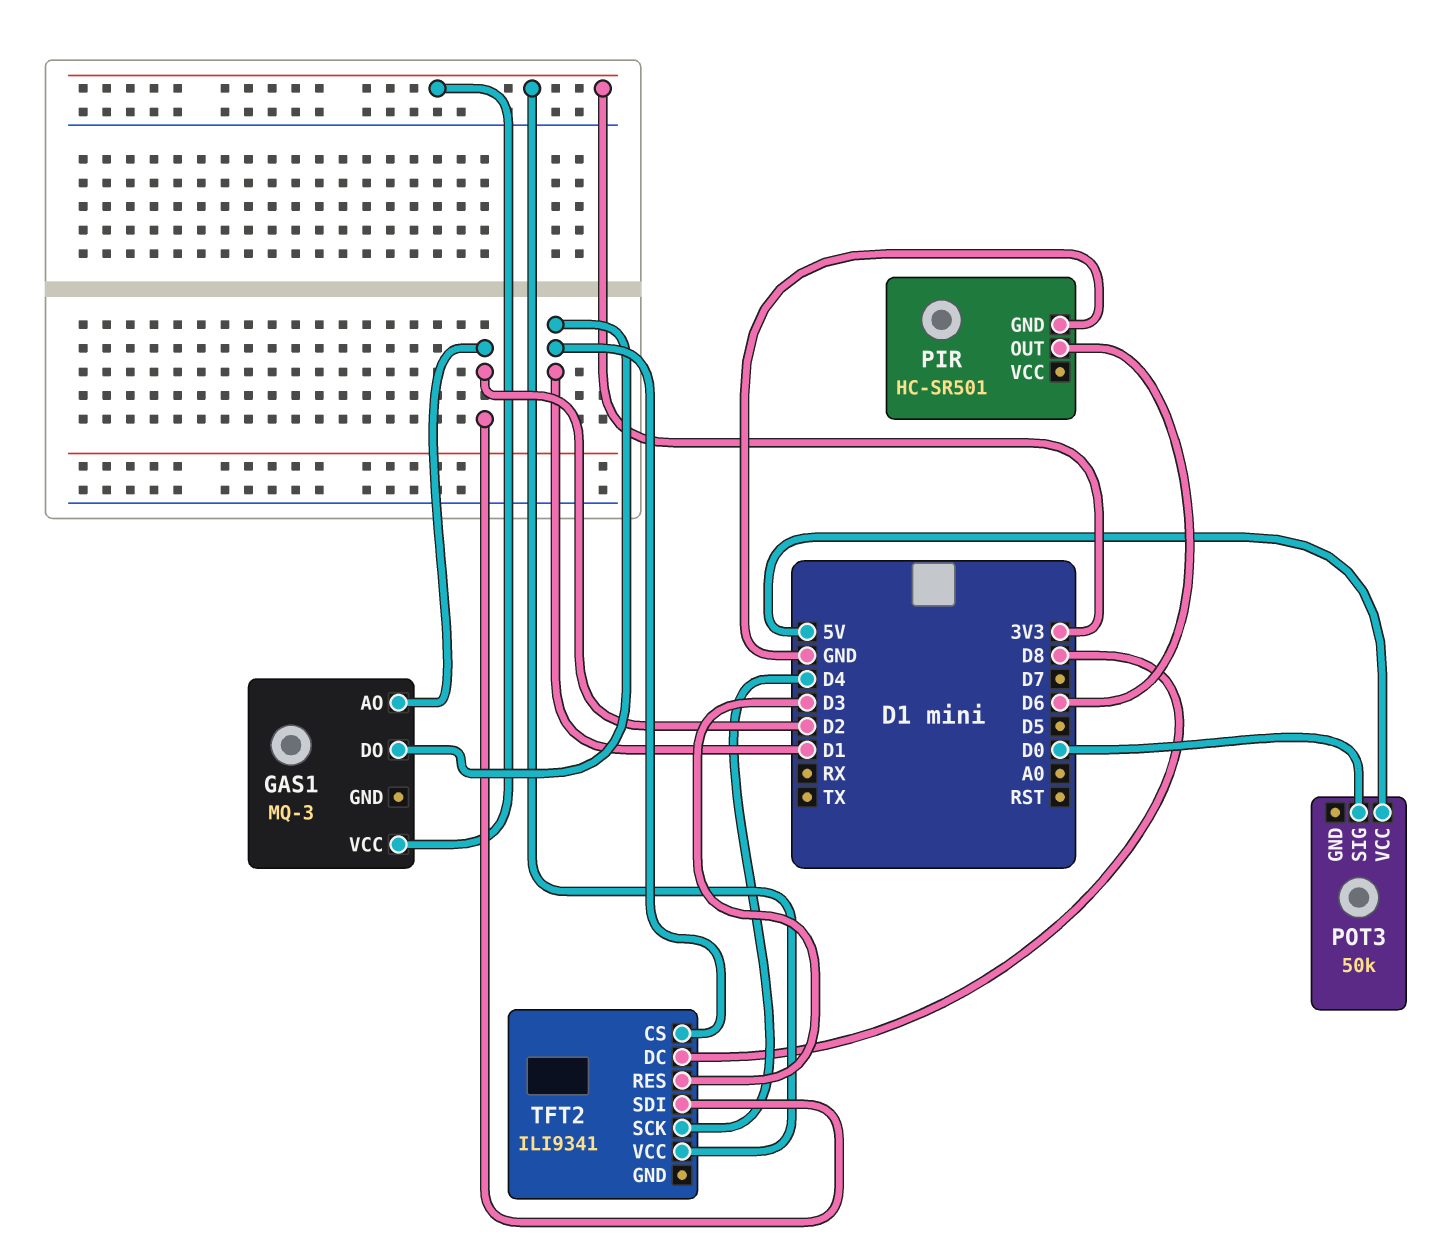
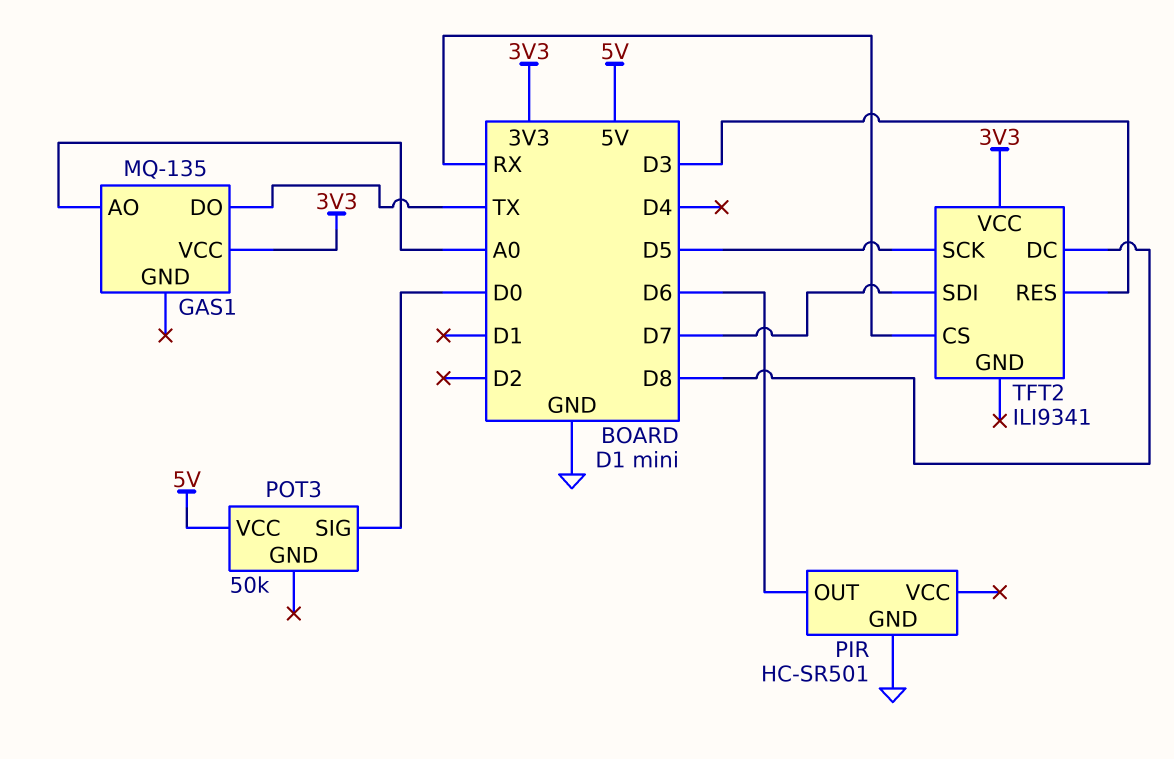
GAS1: MQ-3 -> MQ-135
GAS1 pin AO: D2 -> A0
GAS1 pin DO: D1 -> TX
TFT2 pin CS: D1 -> RX
TFT2 pin SCK: D4 -> D5
TFT2 pin SDI: D2 -> D7

